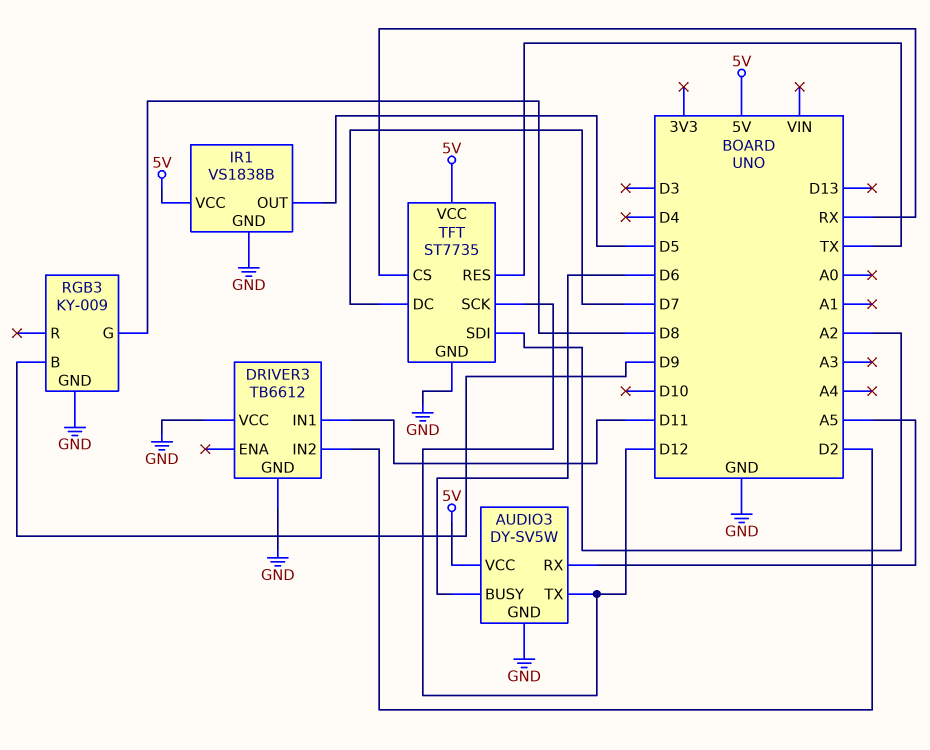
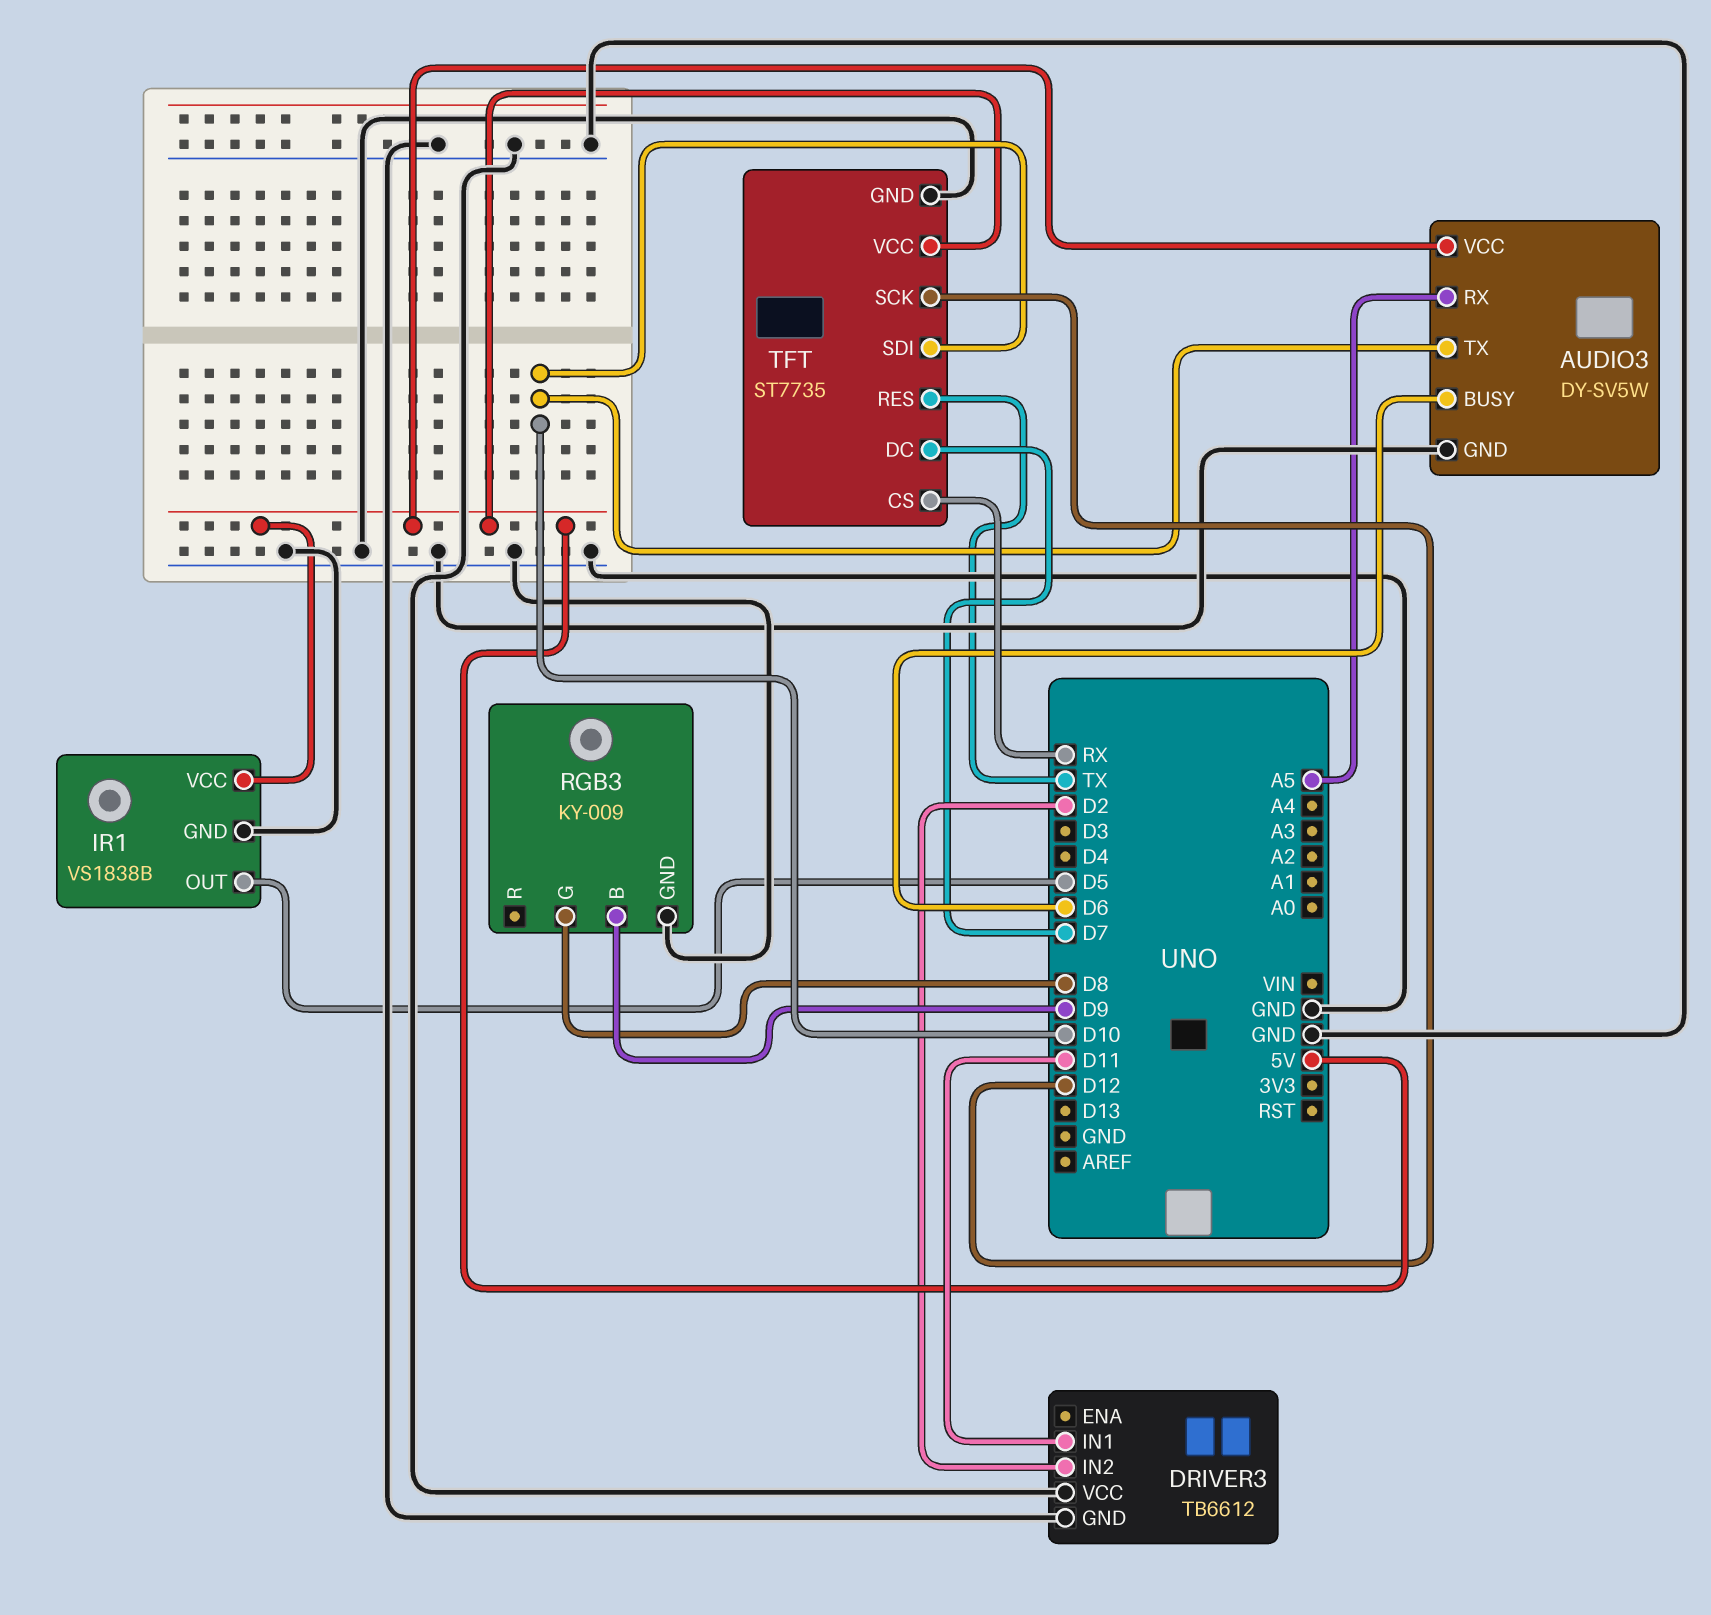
AUDIO3 pin TX: D12 -> D10
TFT pin SDI: A2 -> D10

